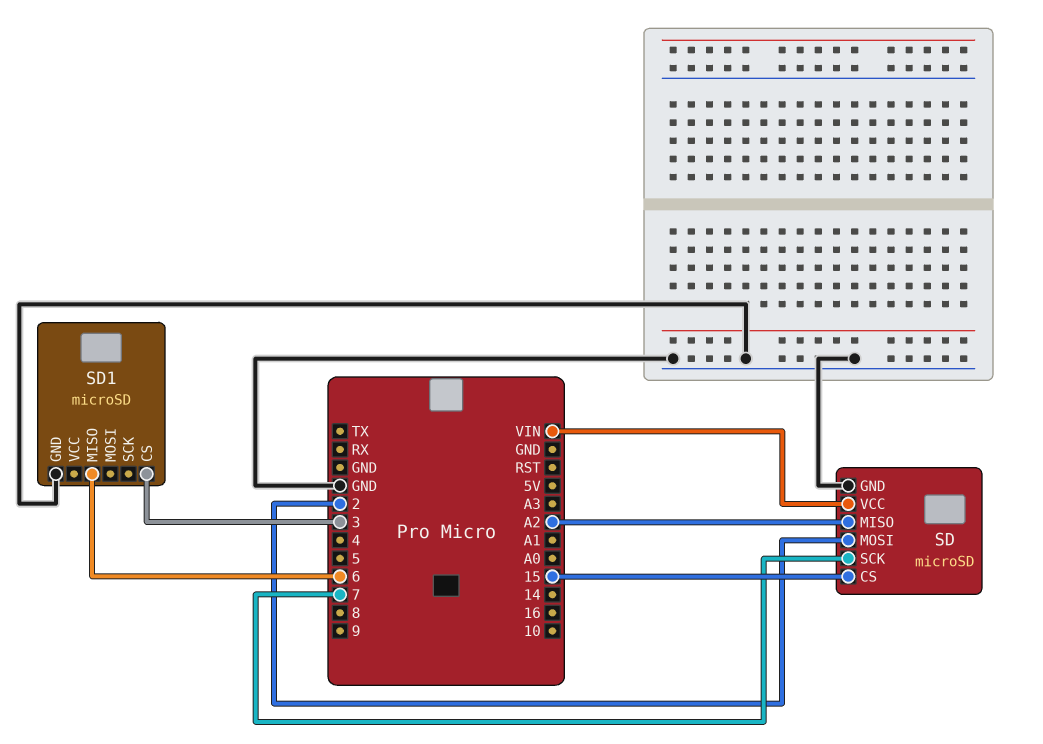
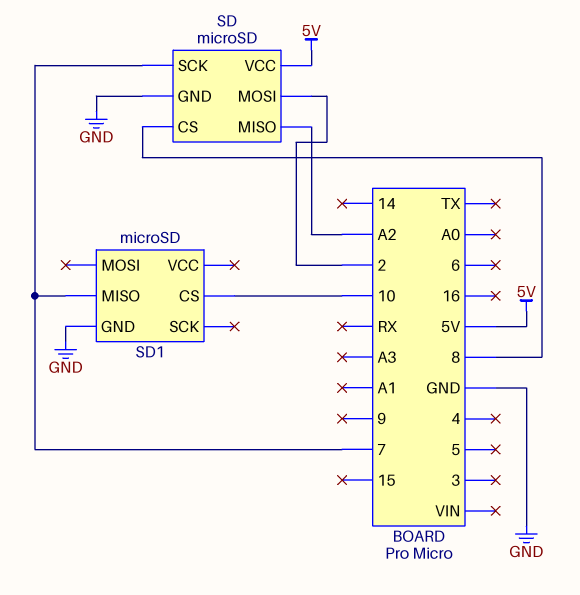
SD pin CS: 15 -> 8
SD pin VCC: VIN -> 5V
SD1 pin CS: 3 -> 10
SD1 pin MISO: 6 -> 7

